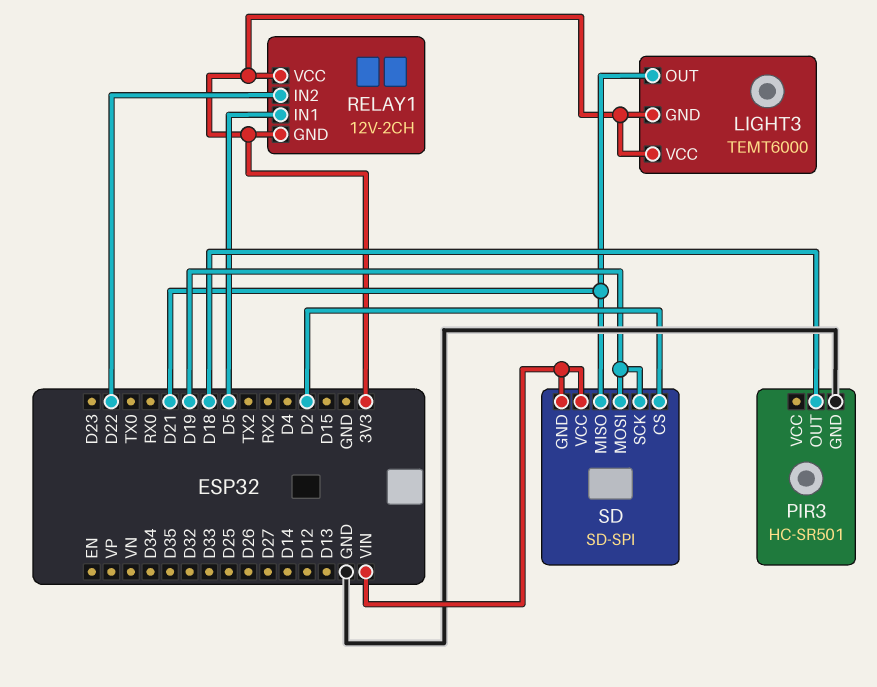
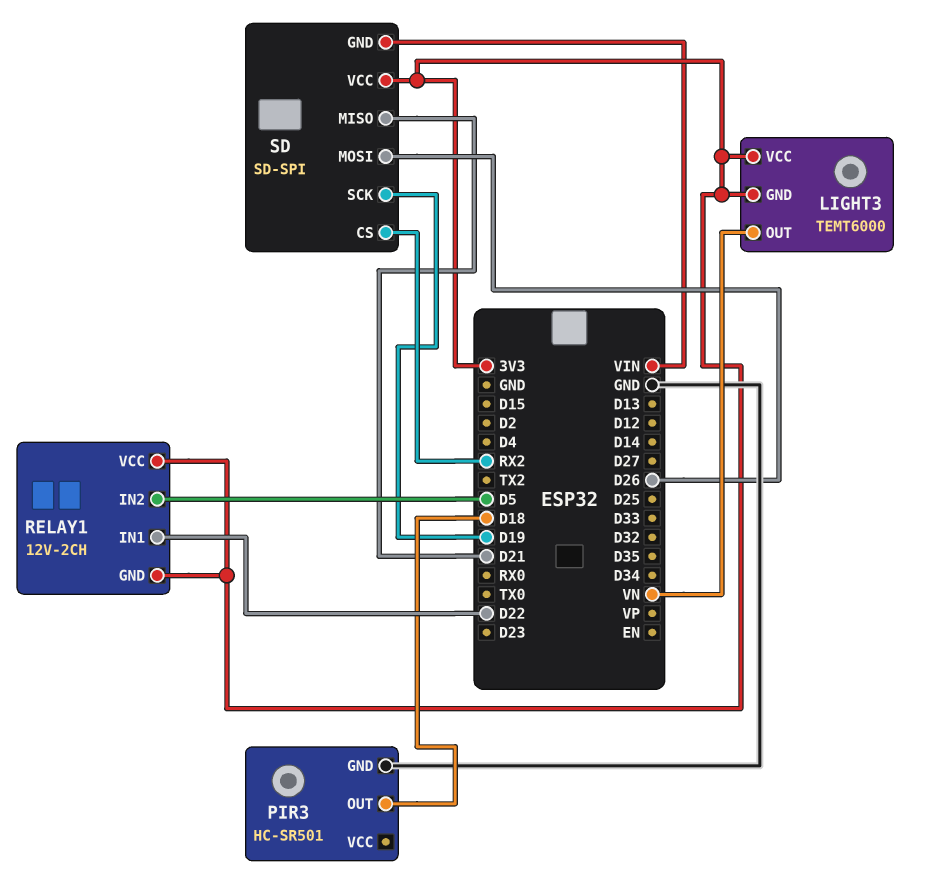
LIGHT3 pin OUT: D21 -> VN
RELAY1 pin IN1: D5 -> D22
RELAY1 pin IN2: D22 -> D5
SD pin CS: D2 -> RX2
SD pin MOSI: D19 -> D26
SD pin VCC: VIN -> 3V3

